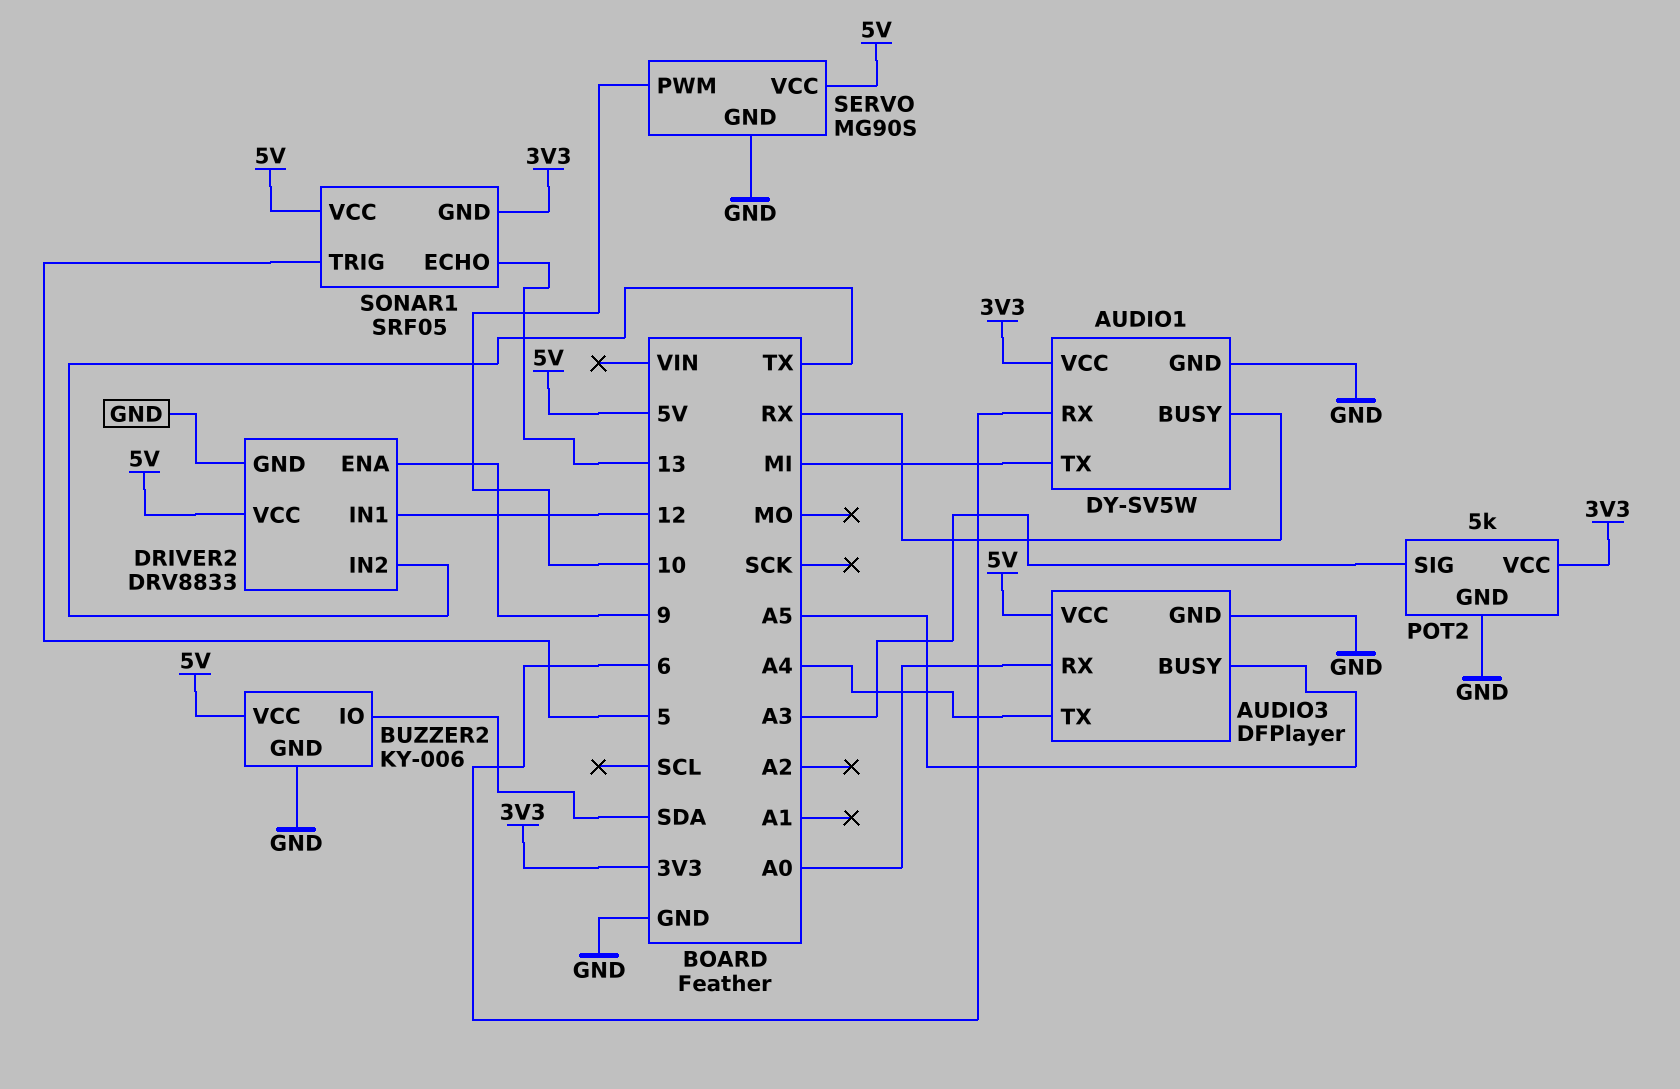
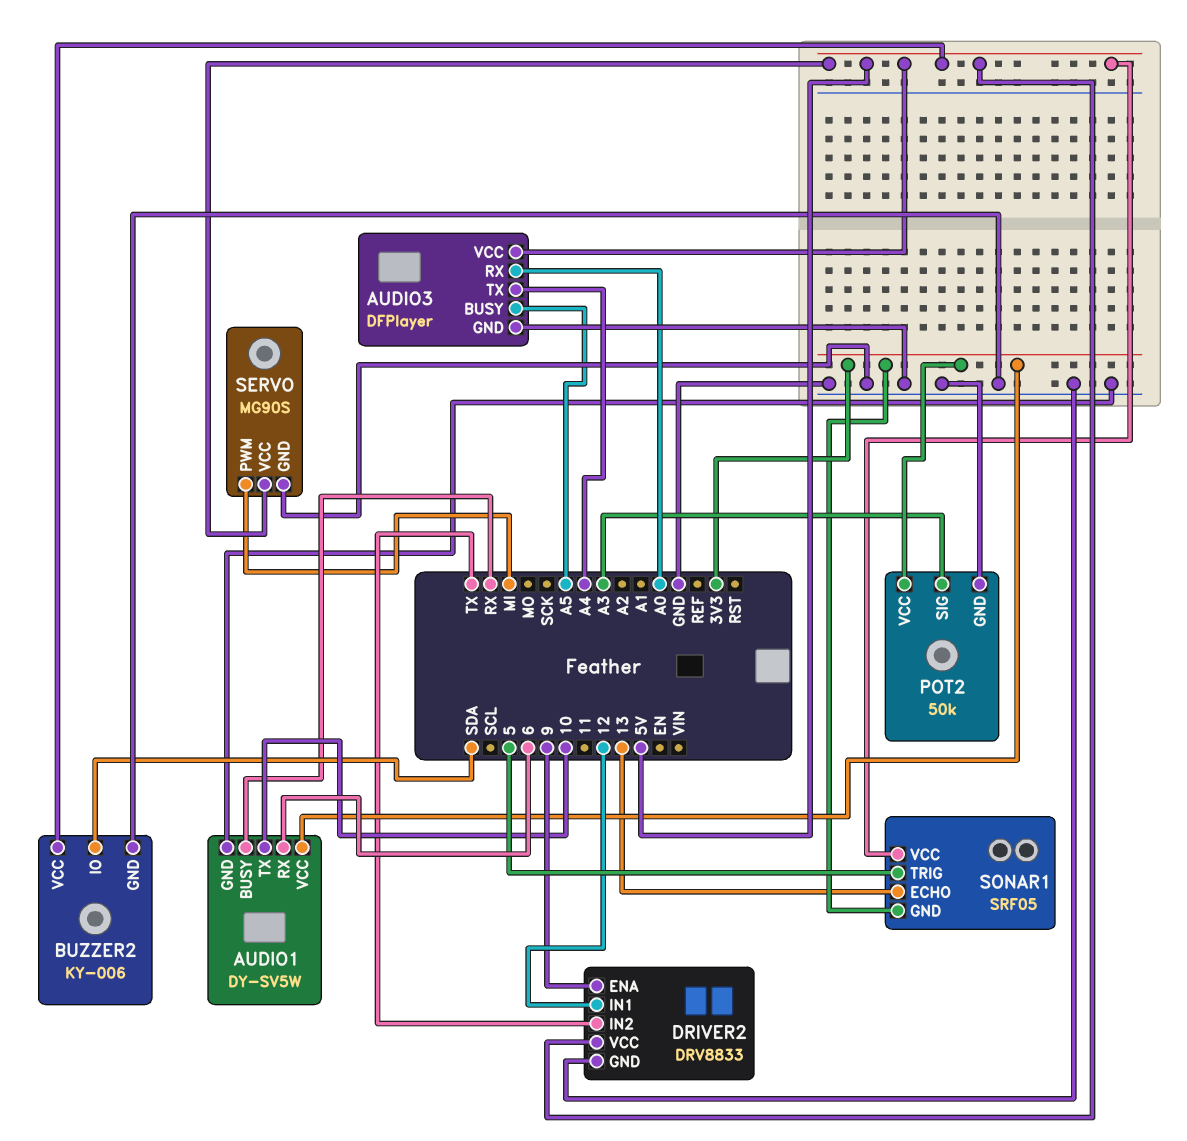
AUDIO1 pin TX: MI -> 10
POT2: 5k -> 50k
SERVO pin PWM: 10 -> MI

